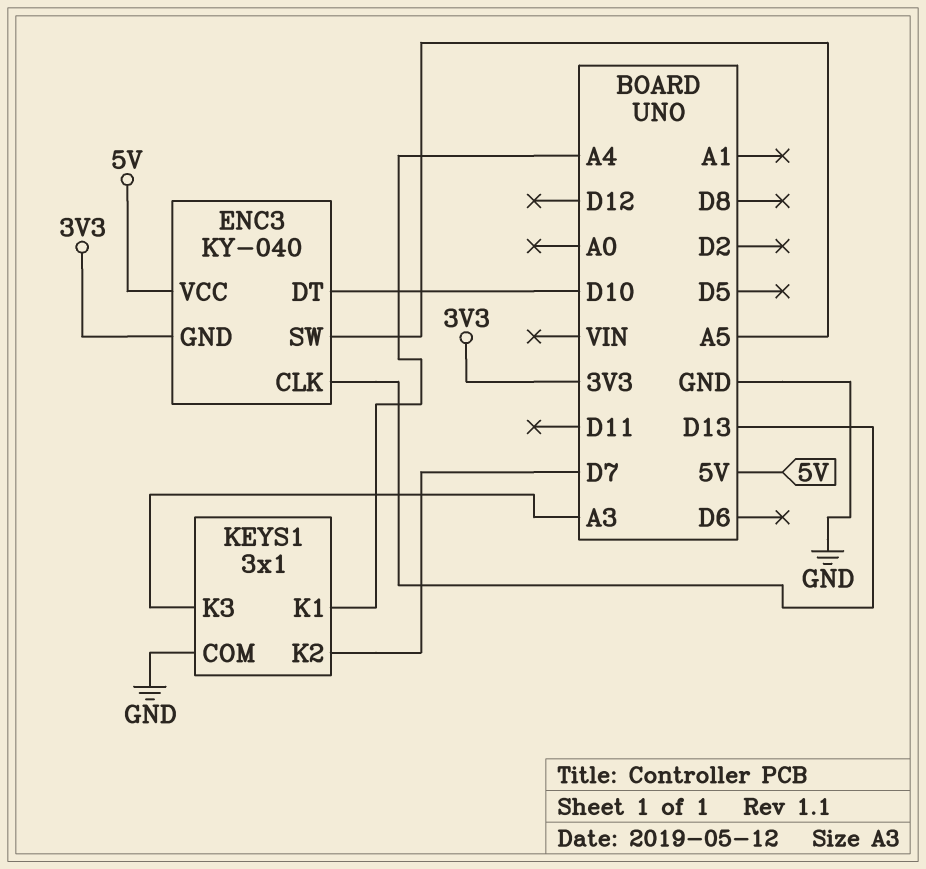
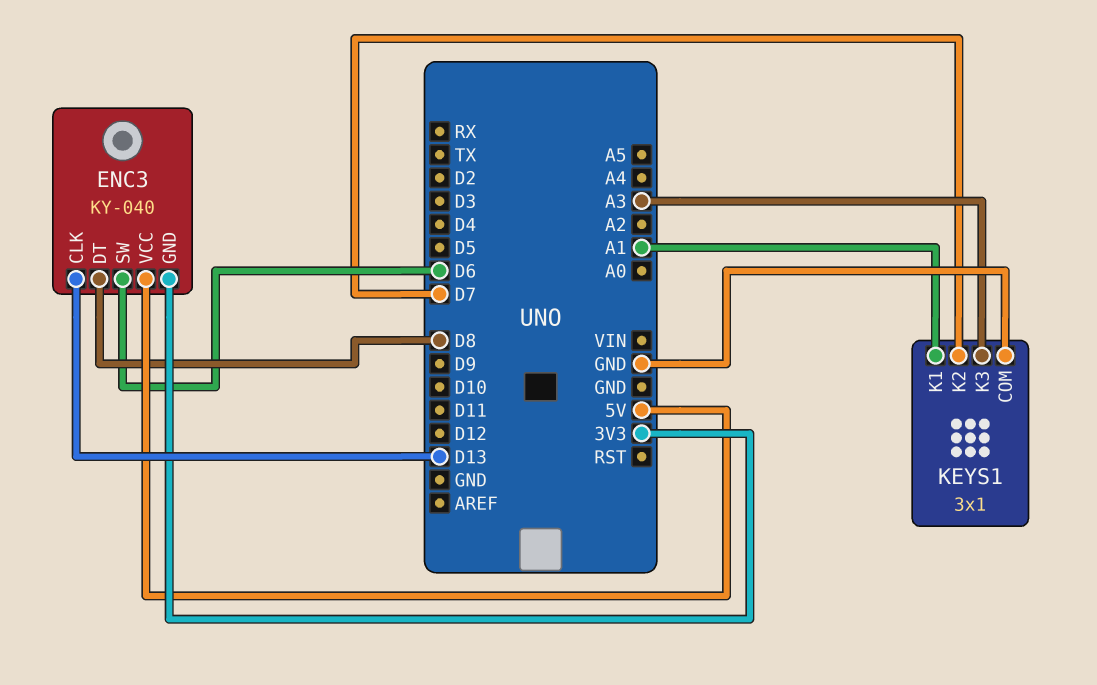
ENC3 pin DT: D10 -> D8
ENC3 pin SW: A5 -> D6
KEYS1 pin K1: A4 -> A1

